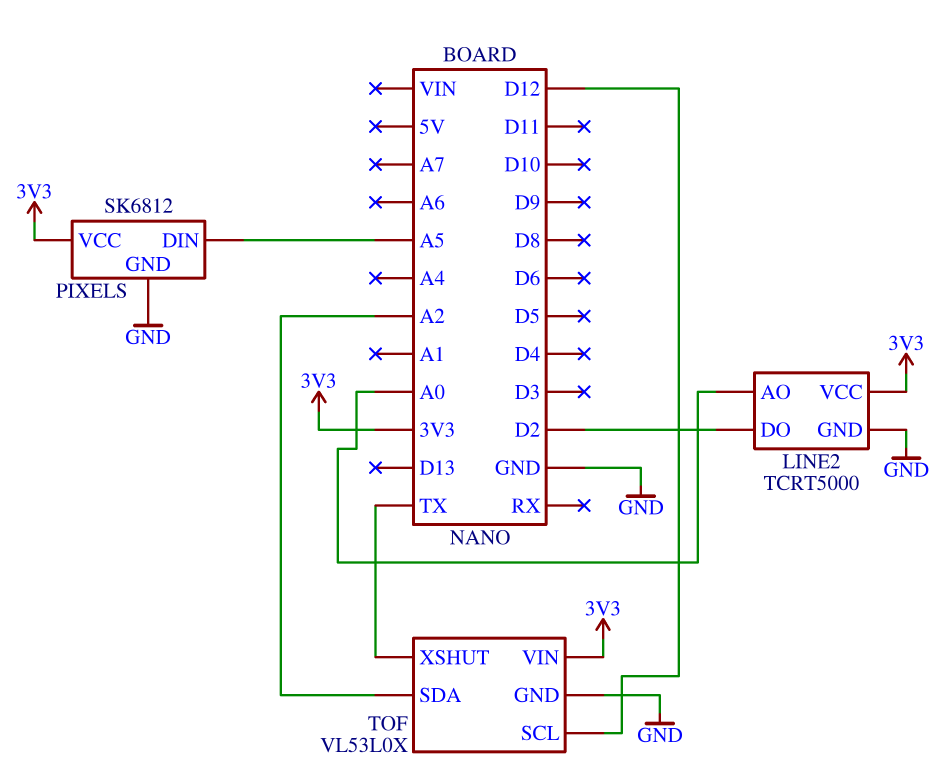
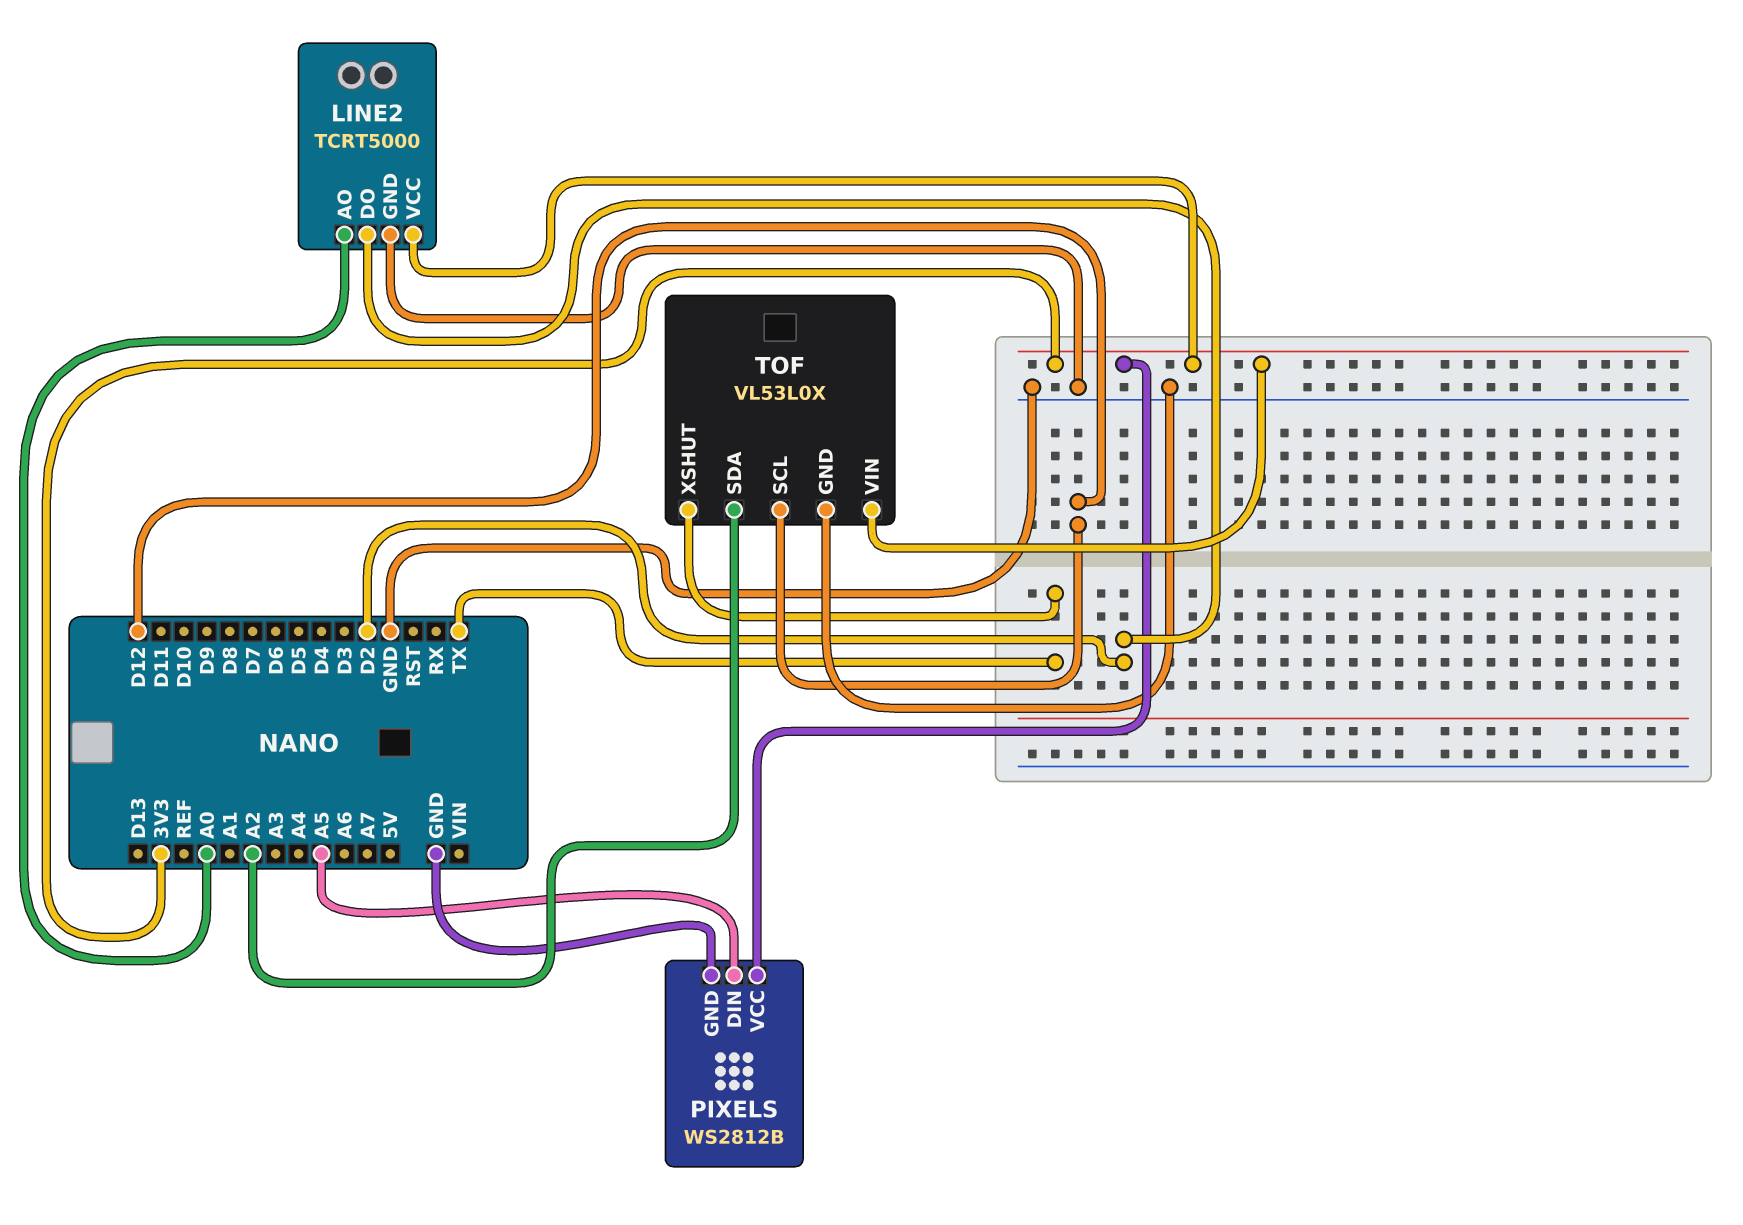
PIXELS: SK6812 -> WS2812B

